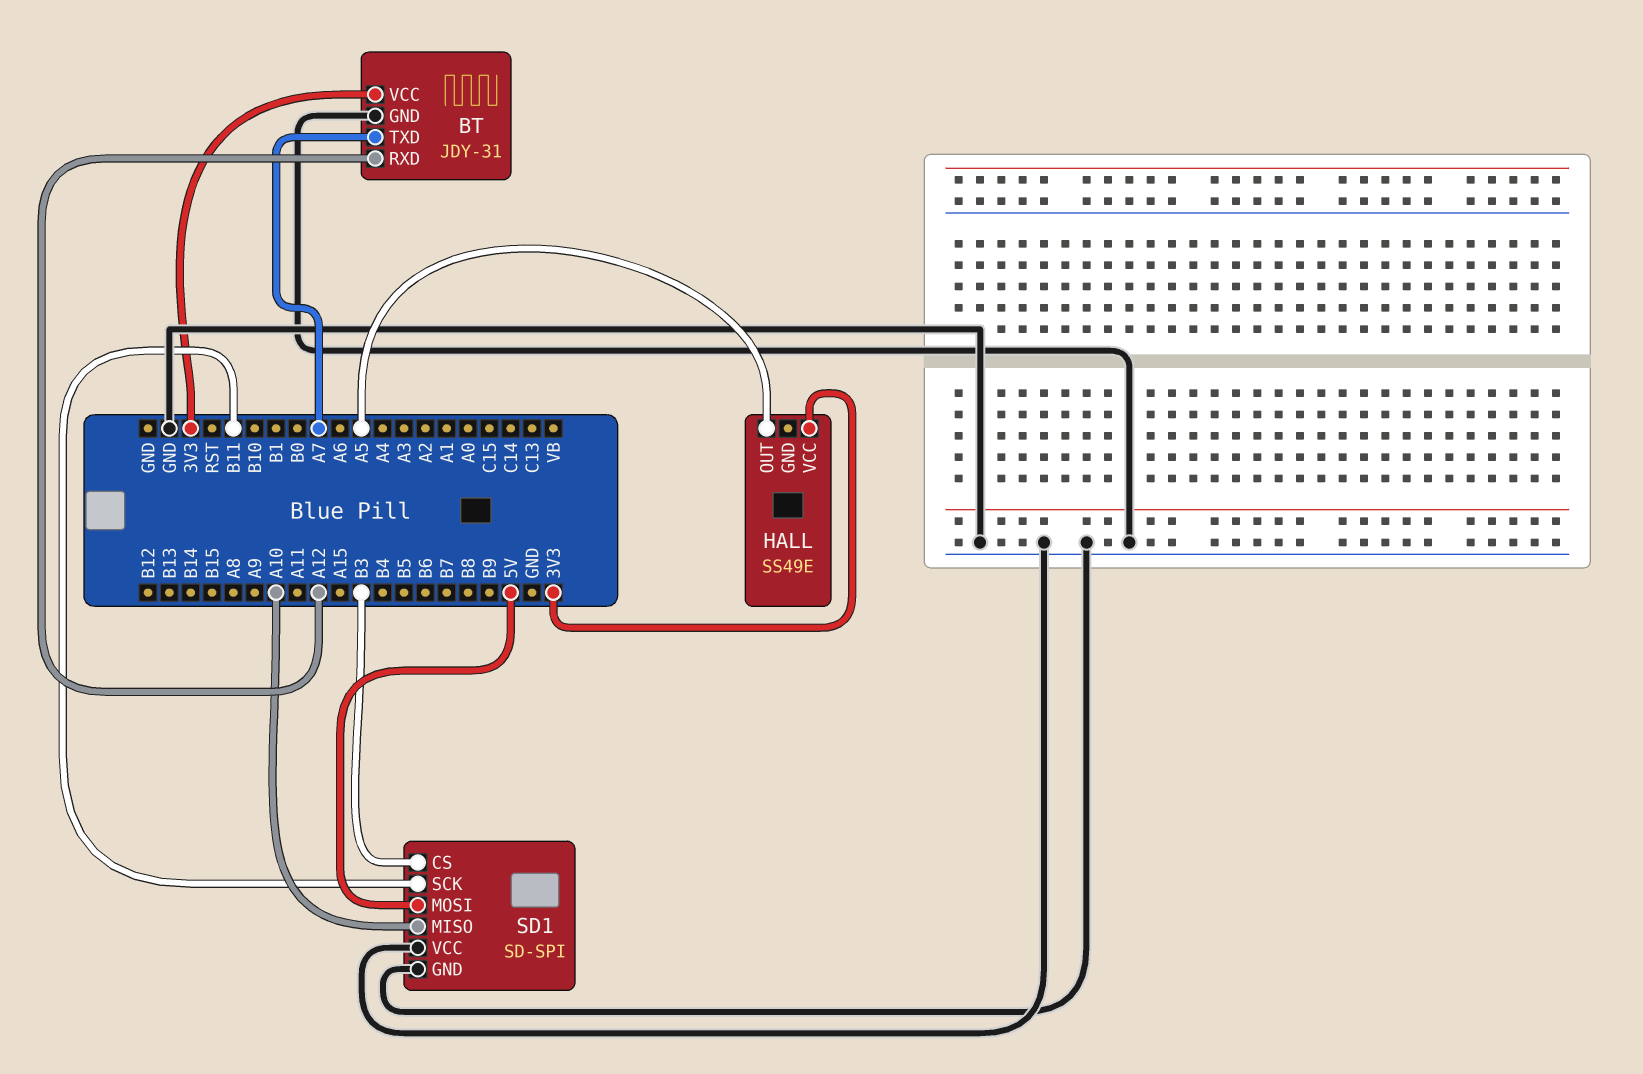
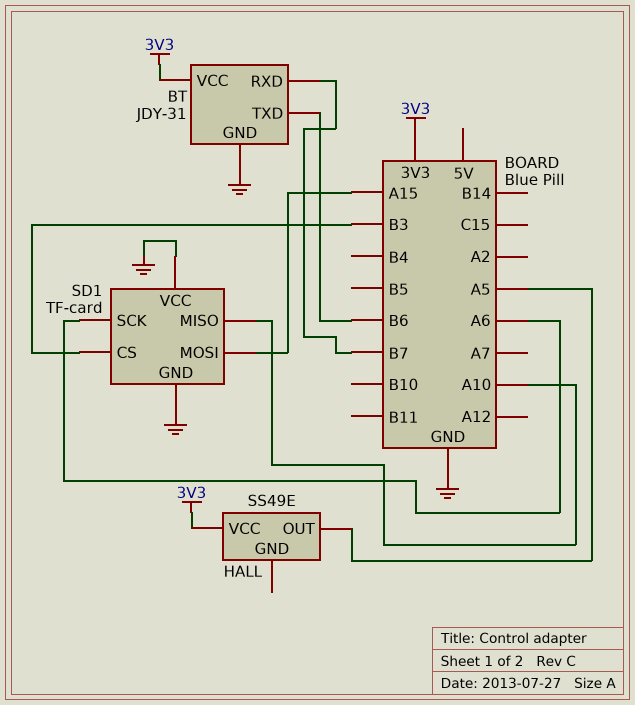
BT pin RXD: A12 -> B7
BT pin TXD: A7 -> B6
SD1: SD-SPI -> TF-card
SD1 pin MOSI: 5V -> A15
SD1 pin SCK: B11 -> A6

